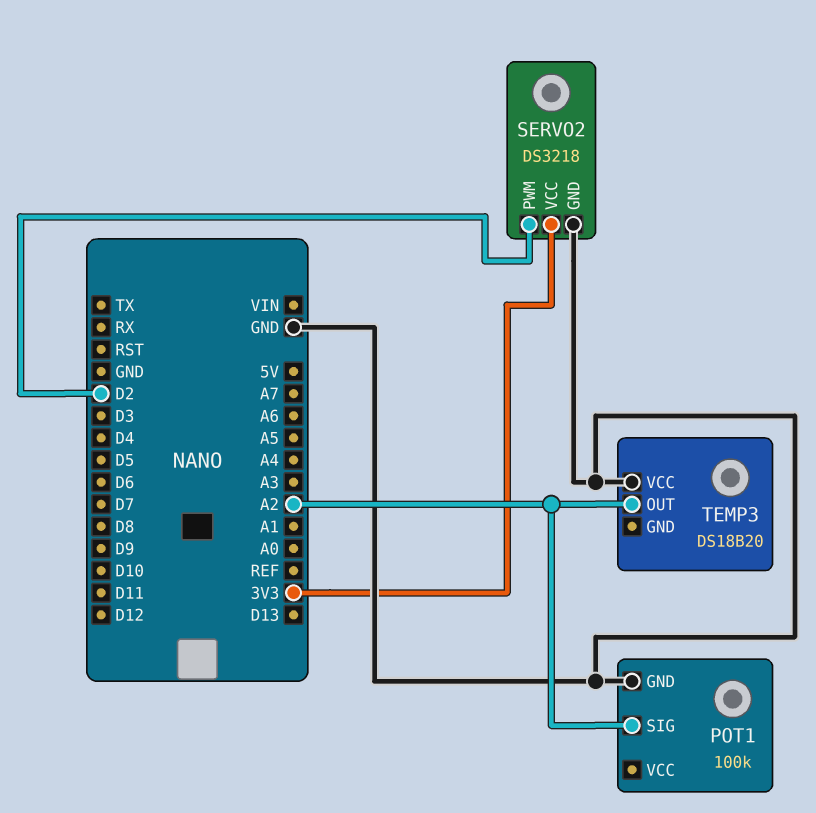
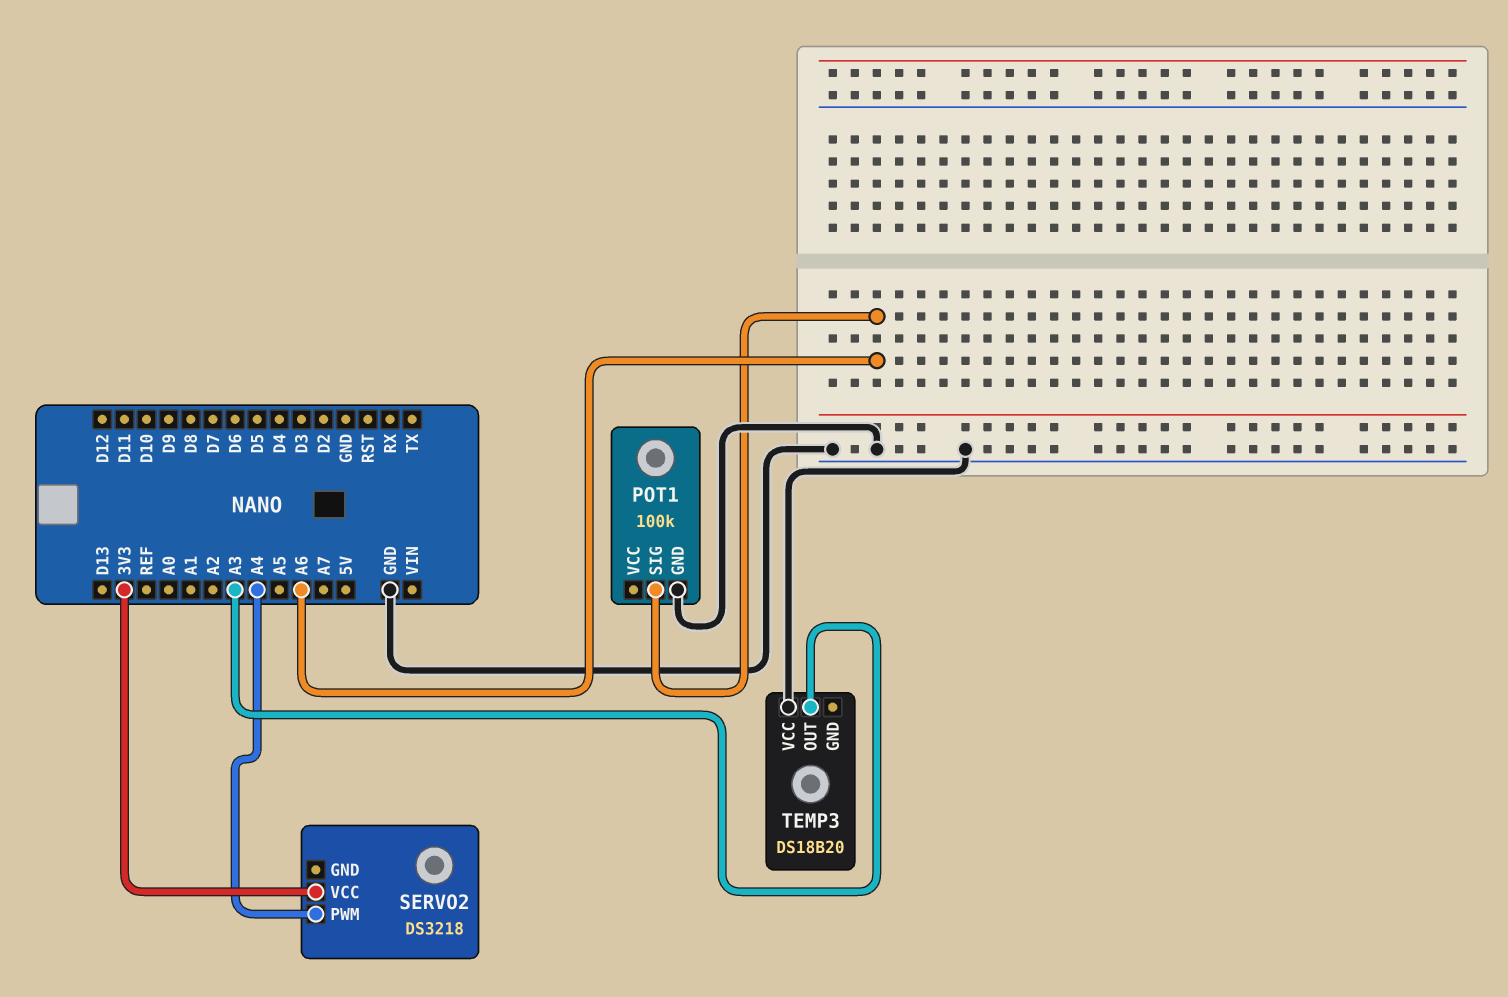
POT1 pin SIG: A2 -> A6
SERVO2 pin GND: GND -> none
SERVO2 pin PWM: D2 -> A4
TEMP3 pin OUT: A2 -> A3

